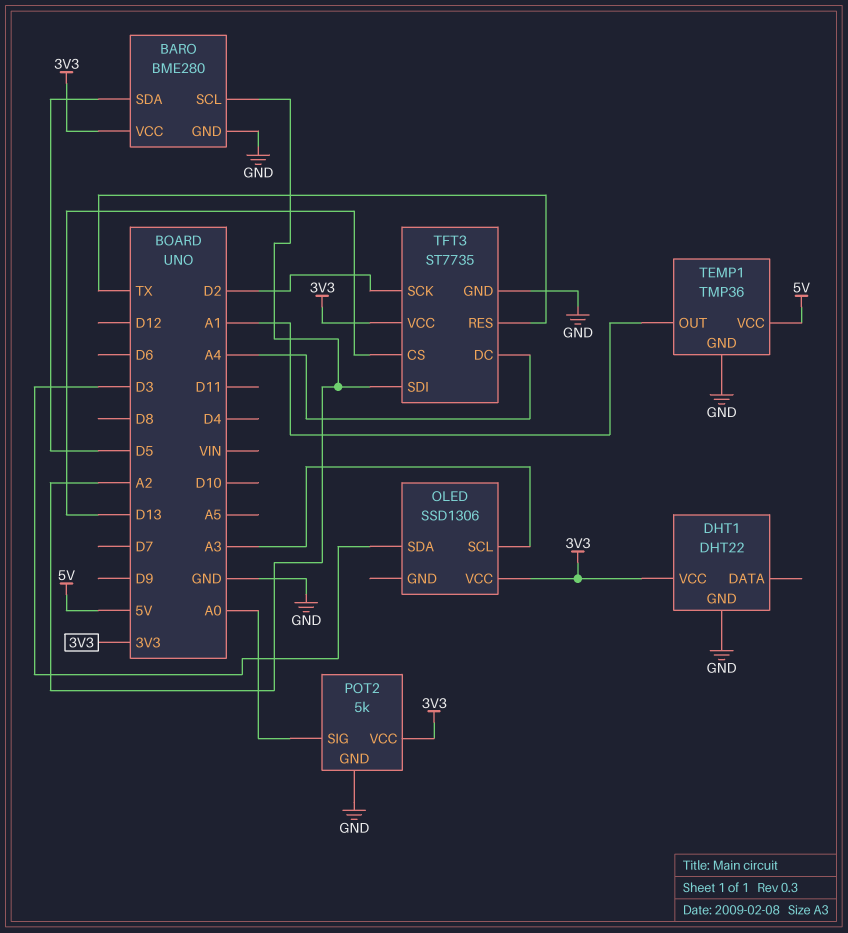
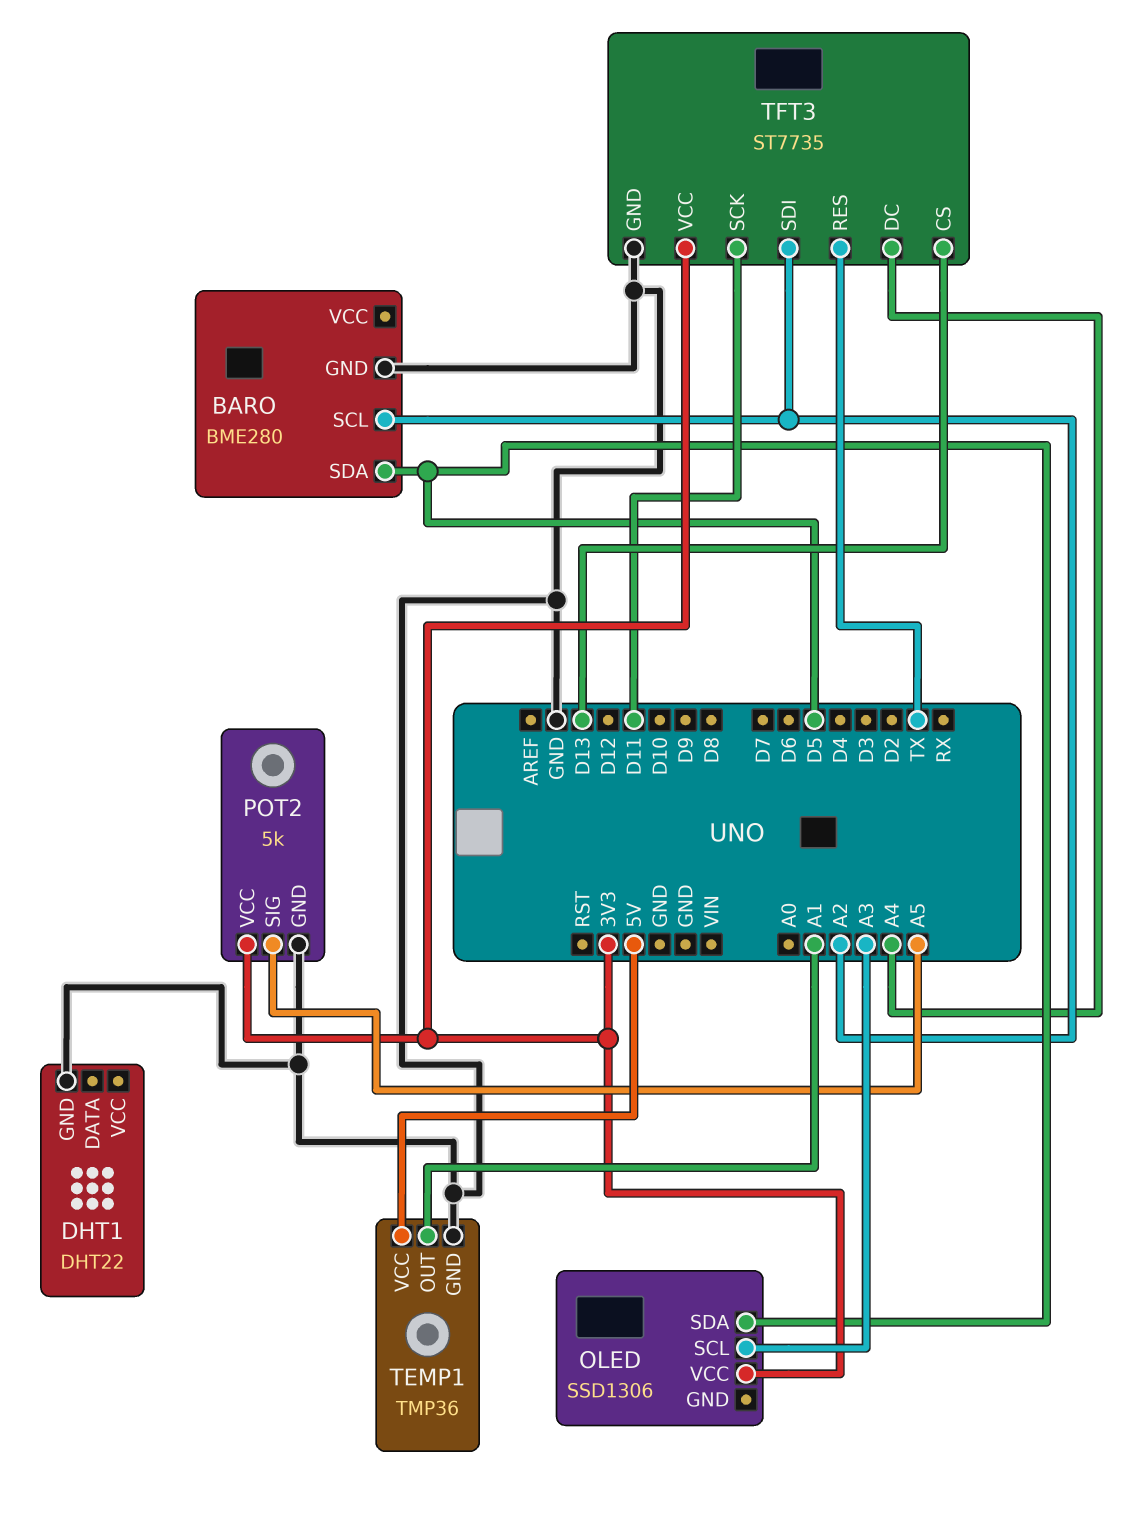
BARO pin VCC: 3V3 -> none
DHT1 pin VCC: 3V3 -> none
OLED pin SDA: D3 -> D5
POT2 pin SIG: A0 -> A5
TFT3 pin SCK: D2 -> D11

